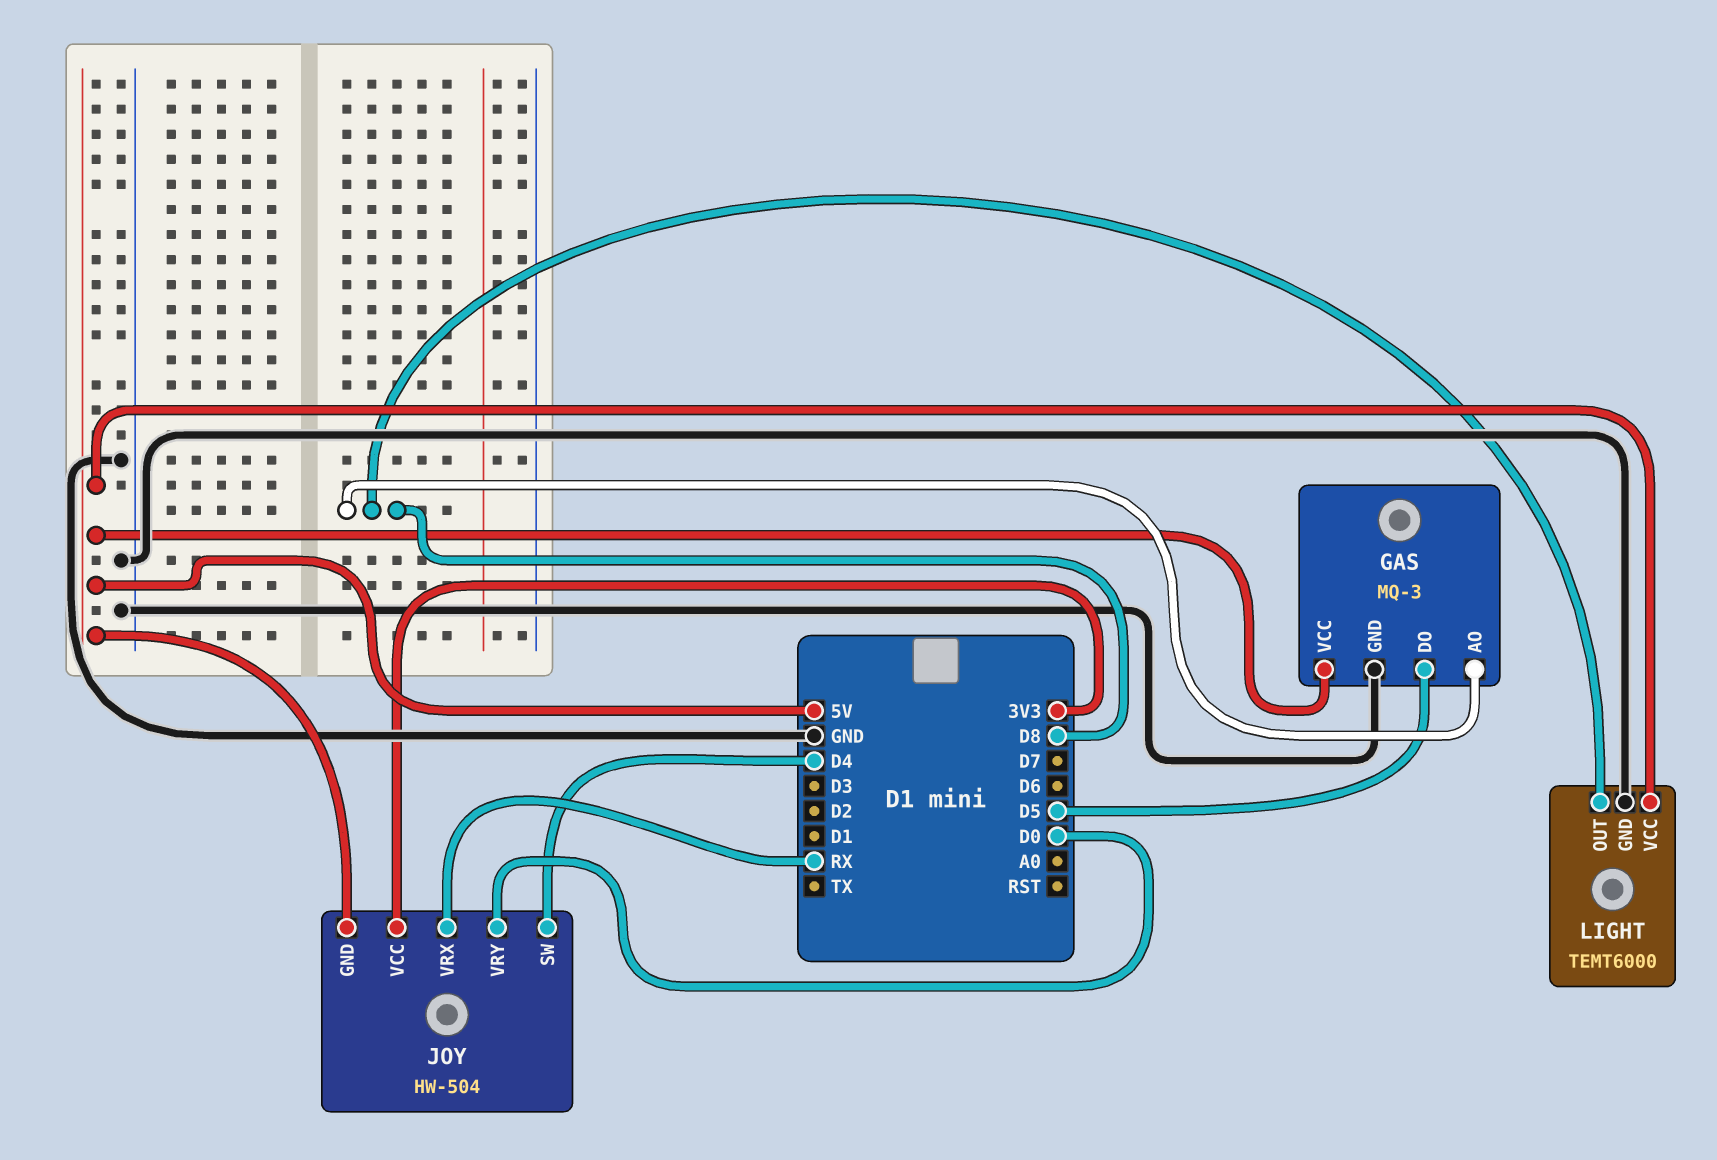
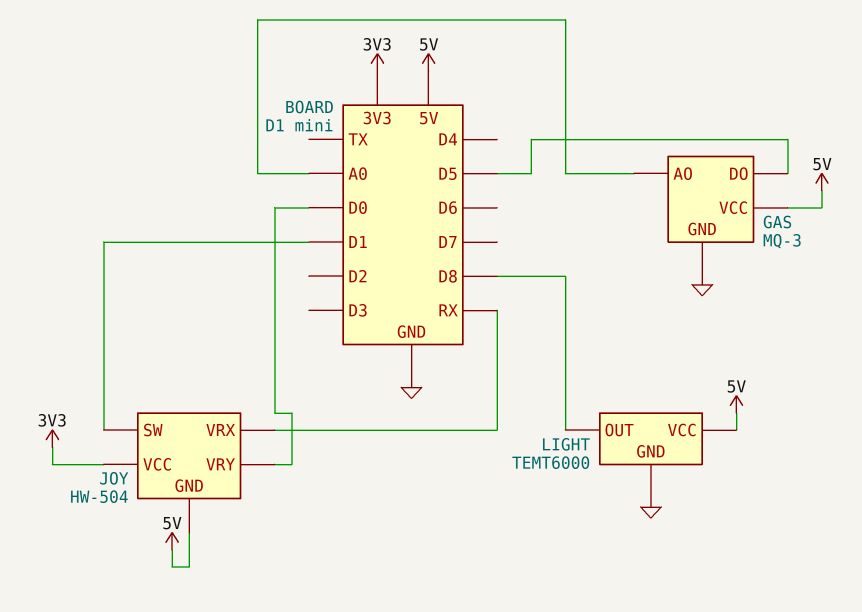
GAS pin AO: D8 -> A0
JOY pin SW: D4 -> D1

